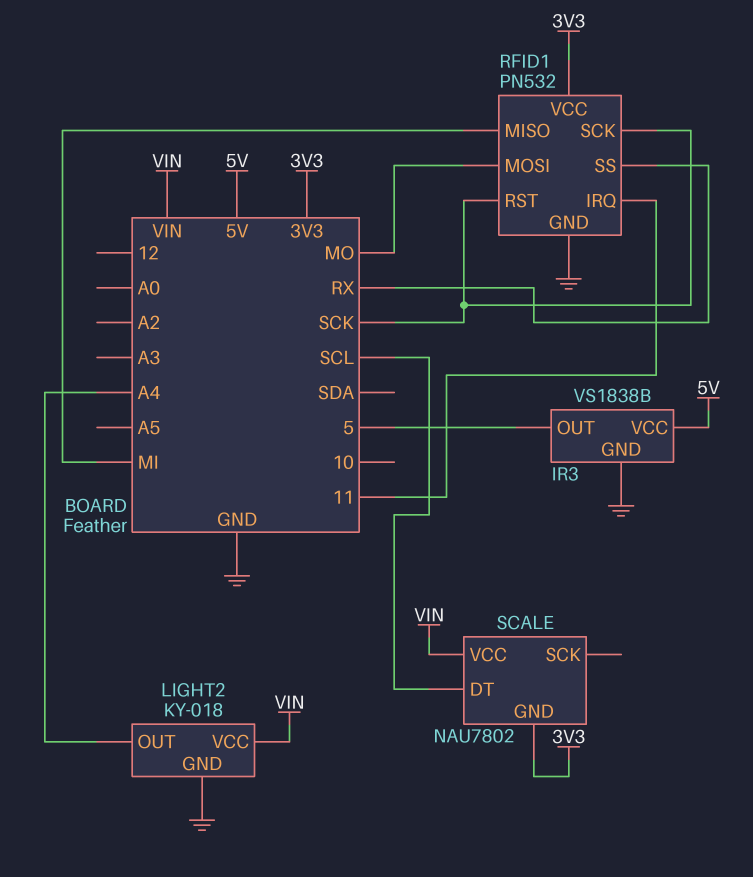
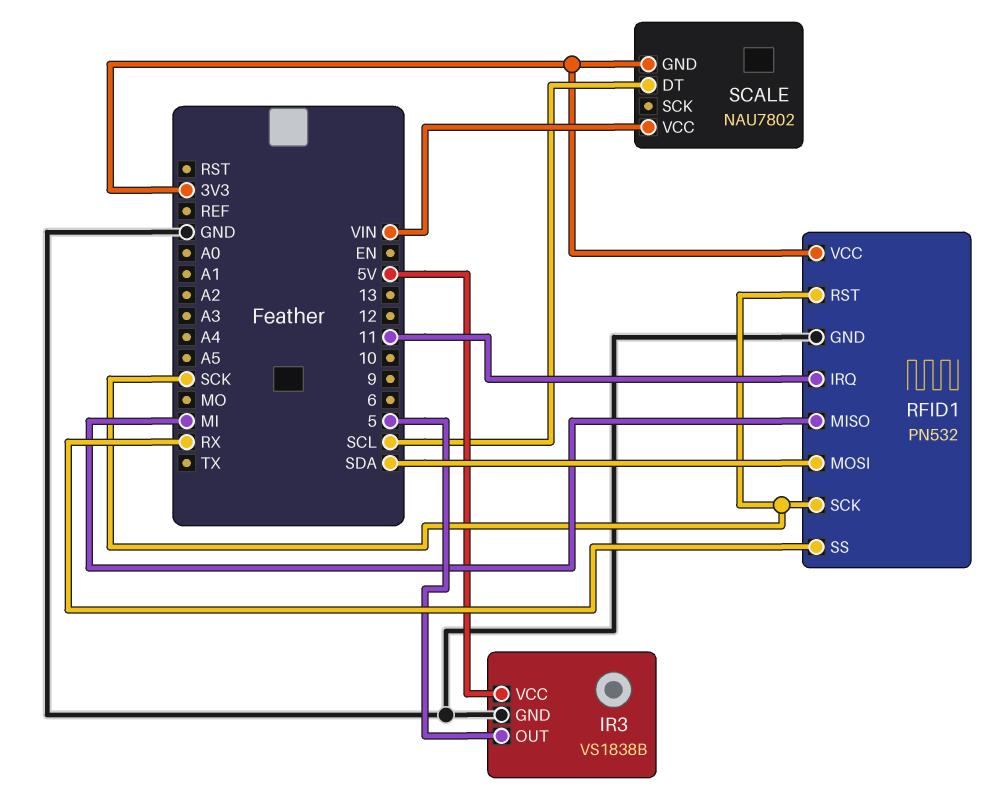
LIGHT2: KY-018 -> none
LIGHT2 pin GND: GND -> none
LIGHT2 pin OUT: A4 -> none
LIGHT2 pin VCC: VIN -> none
RFID1 pin MOSI: MO -> SDA

